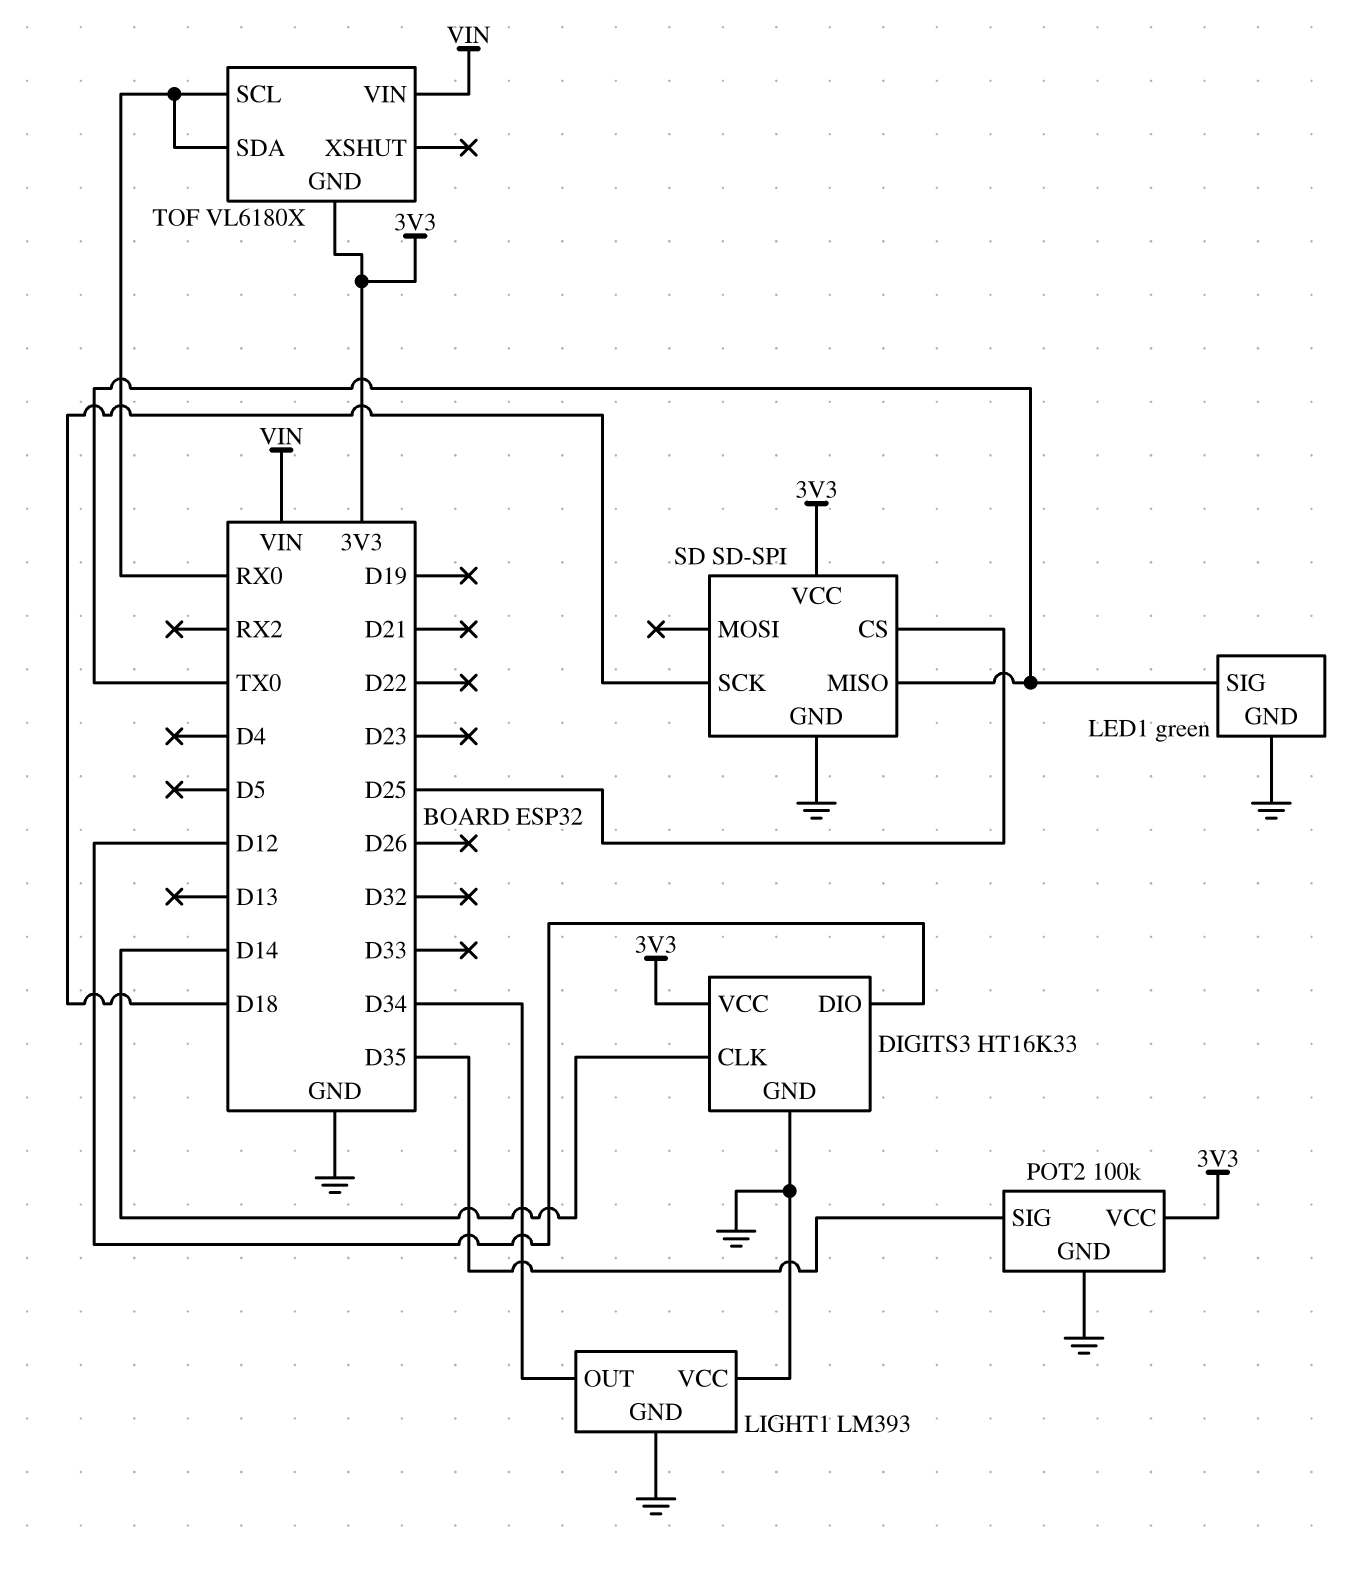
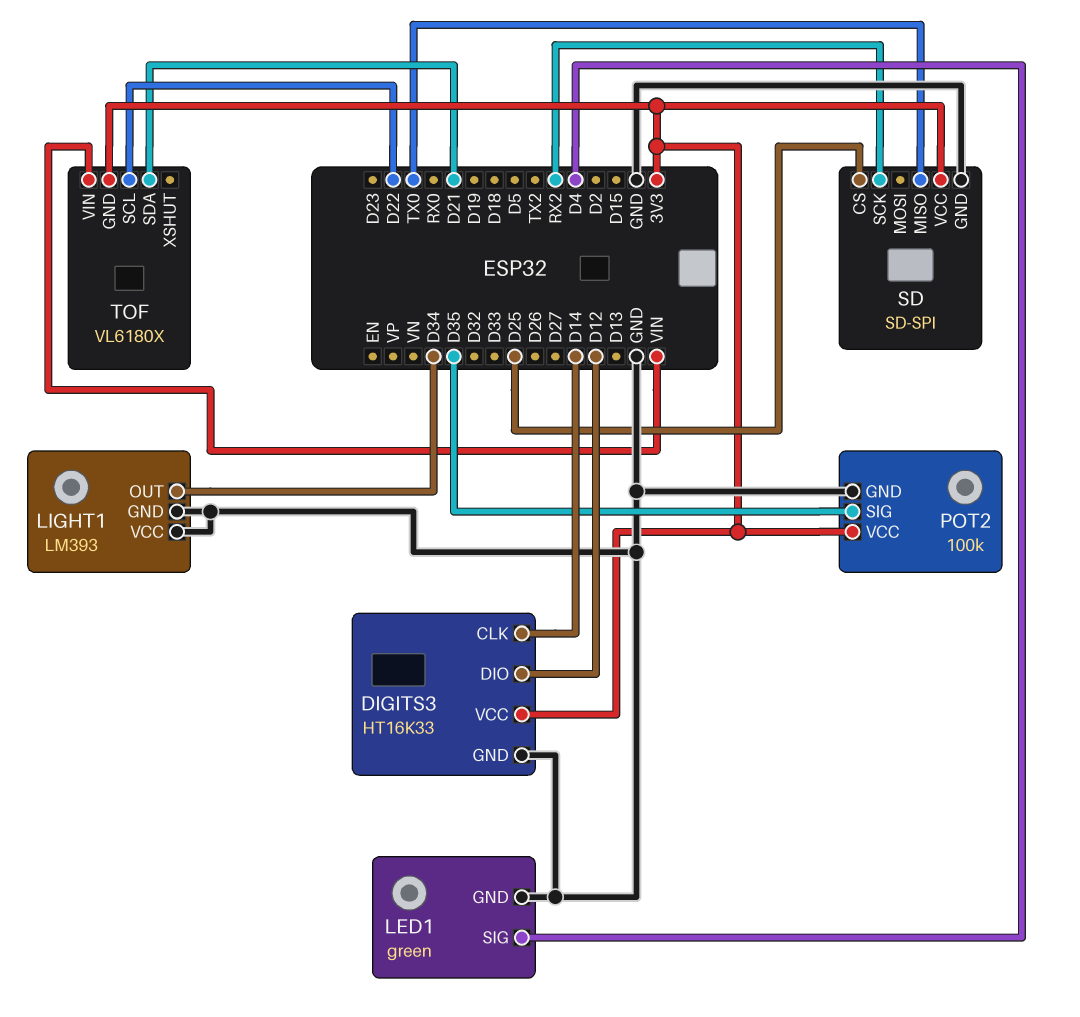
LED1 pin SIG: TX0 -> D4
SD pin SCK: D18 -> RX2
TOF pin SCL: RX0 -> D22
TOF pin SDA: RX0 -> D21

